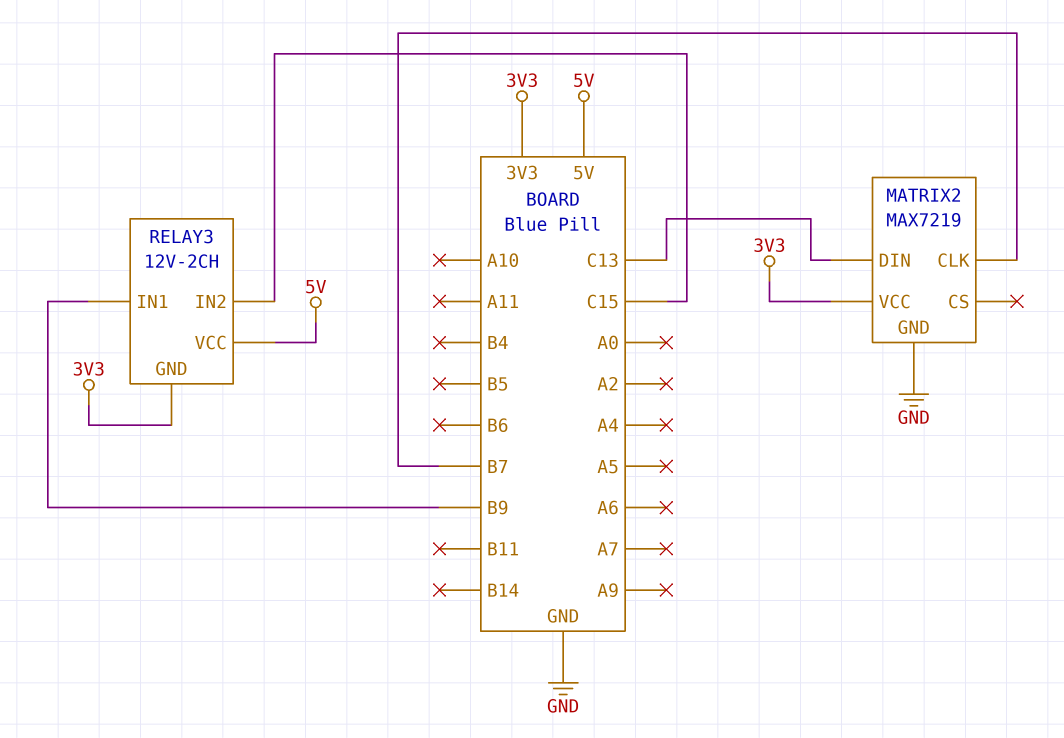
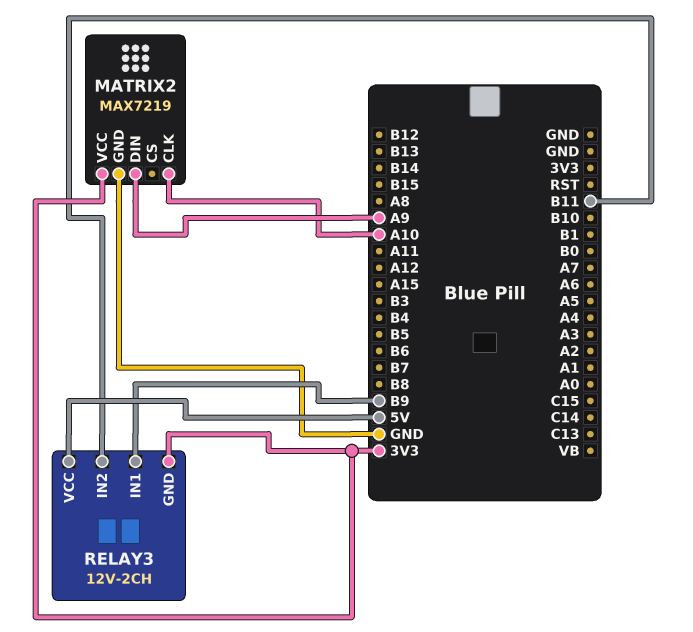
MATRIX2 pin CLK: B7 -> A10
MATRIX2 pin DIN: C13 -> A9
RELAY3 pin IN2: C15 -> B11

